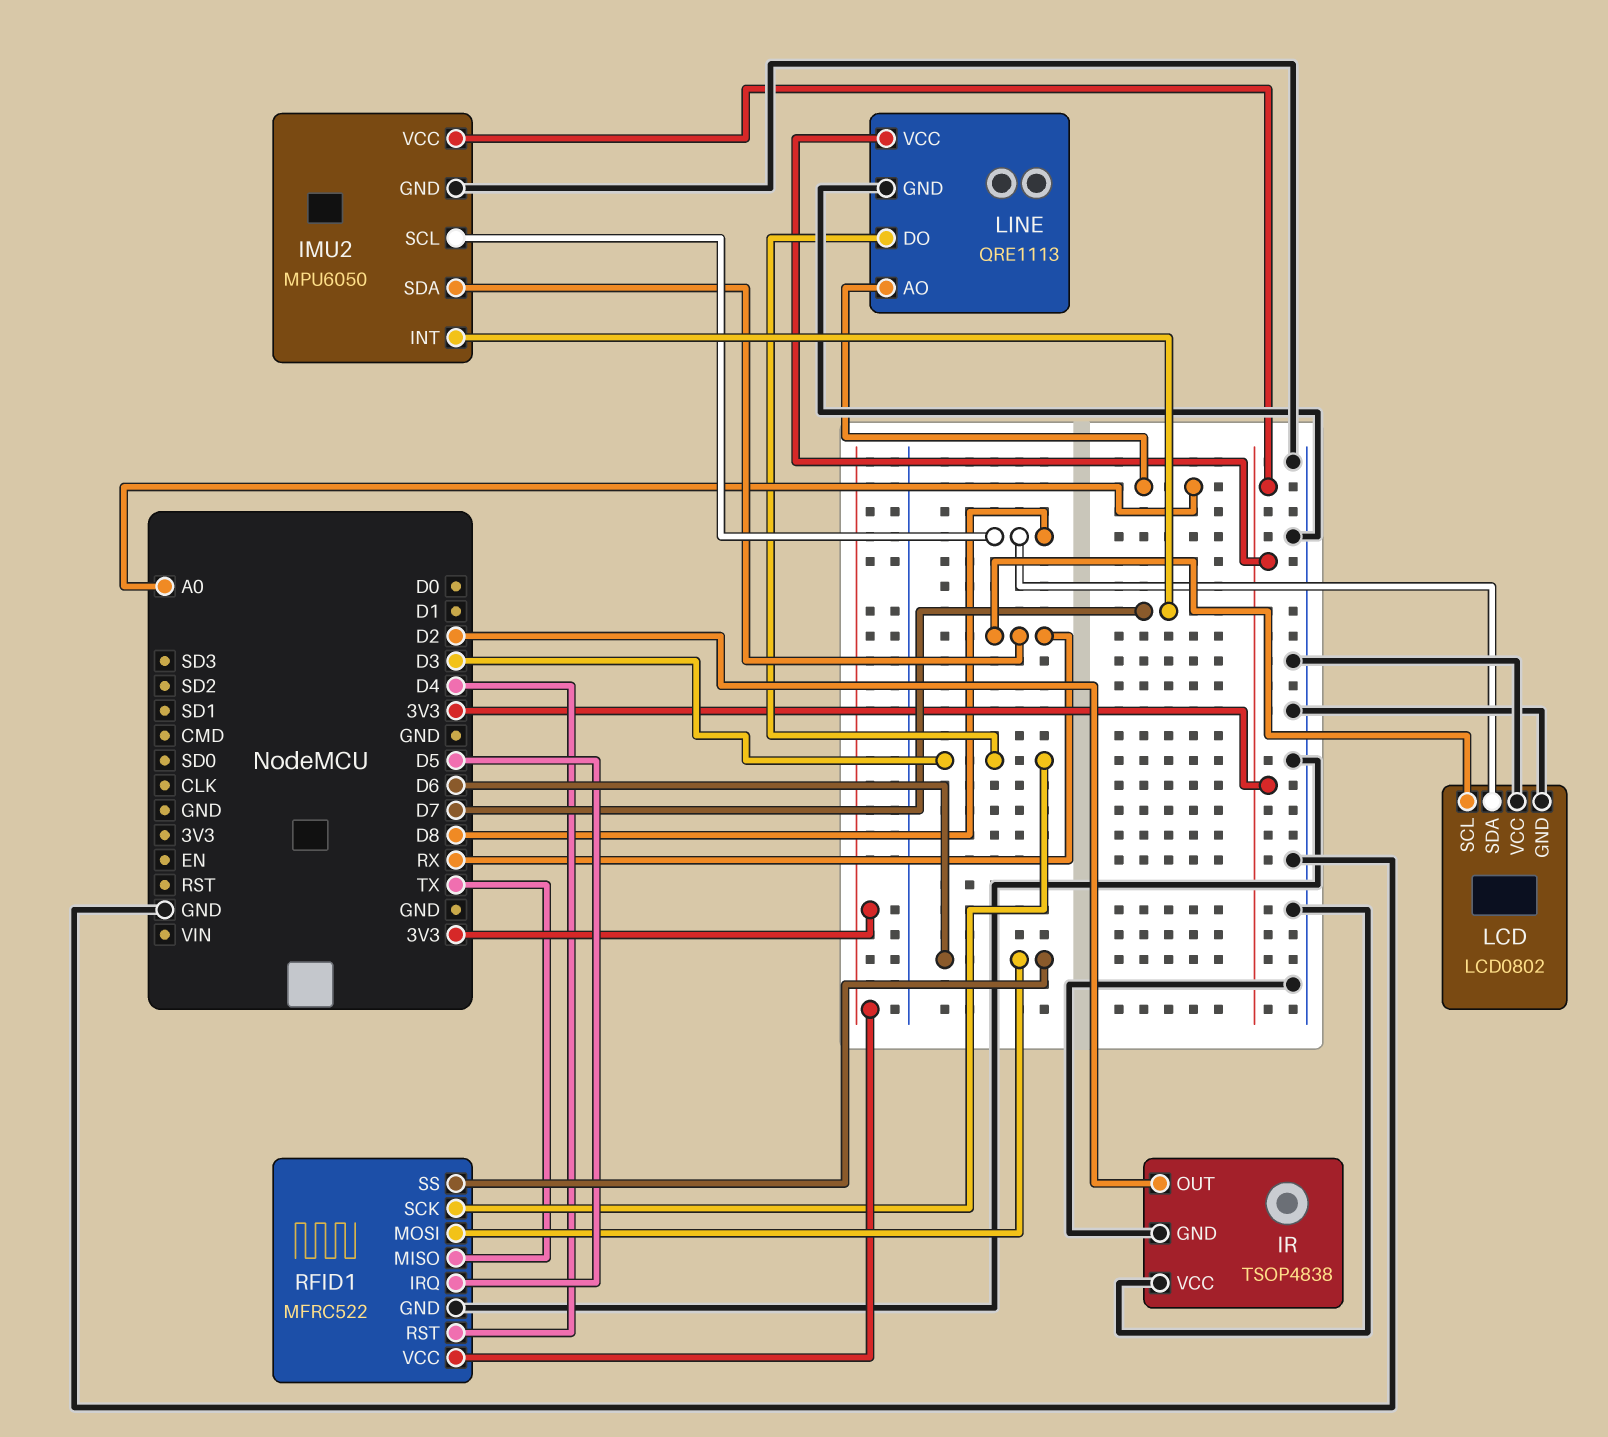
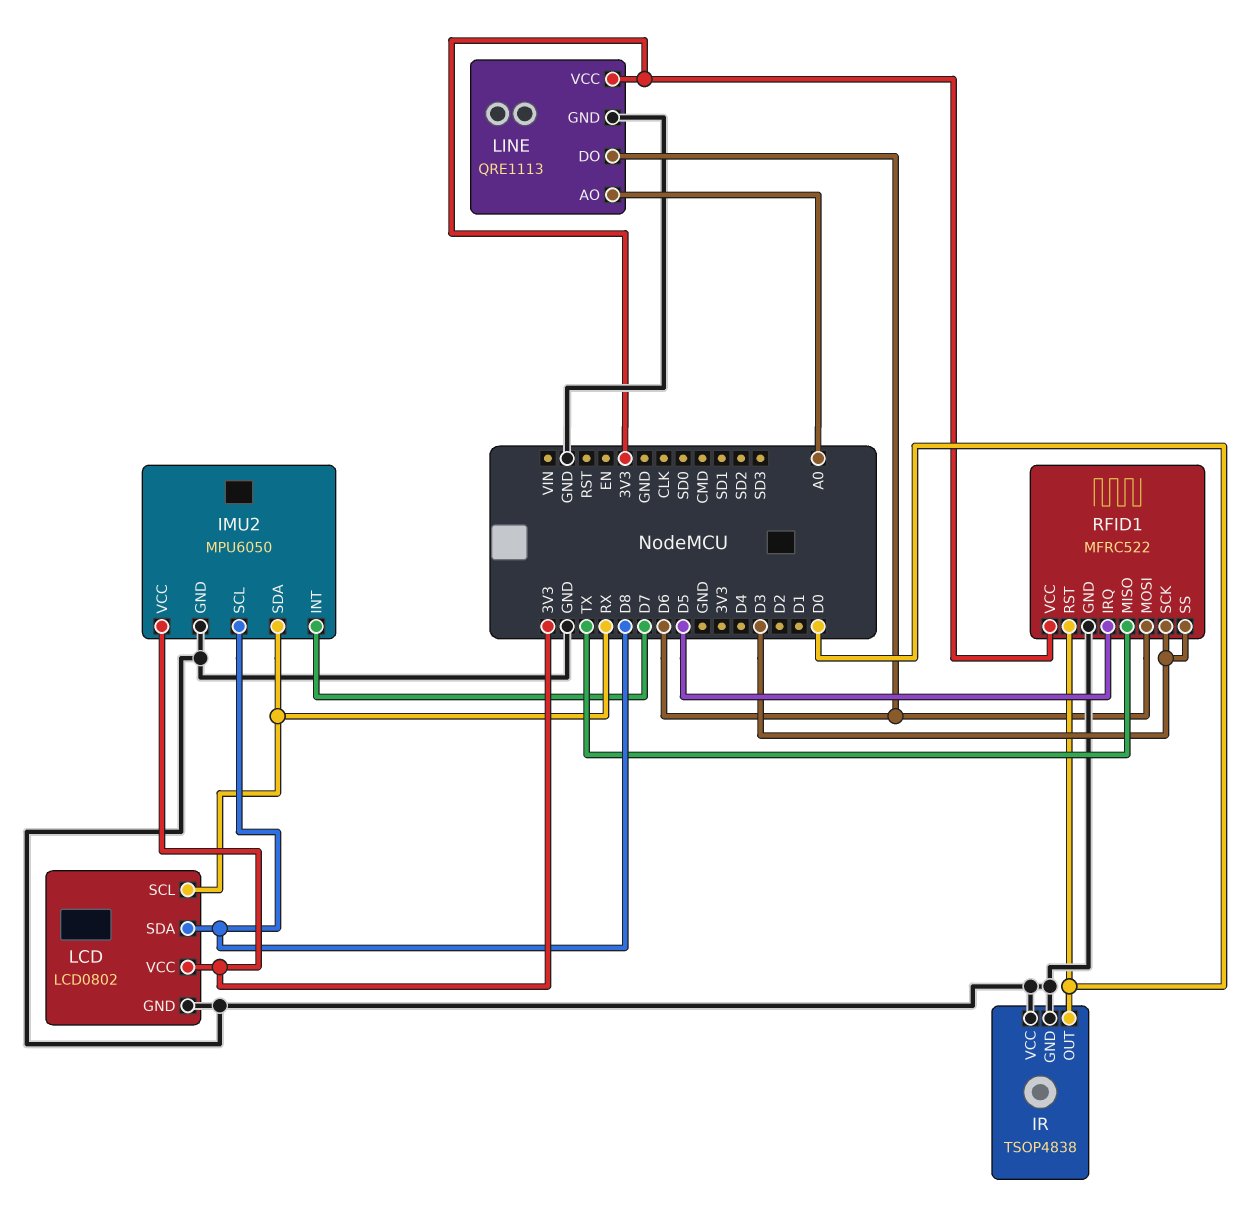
IR pin OUT: D2 -> D0
LCD pin VCC: GND -> 3V3
LINE pin DO: D3 -> D6
RFID1 pin RST: D4 -> D0
RFID1 pin SS: D6 -> D3

